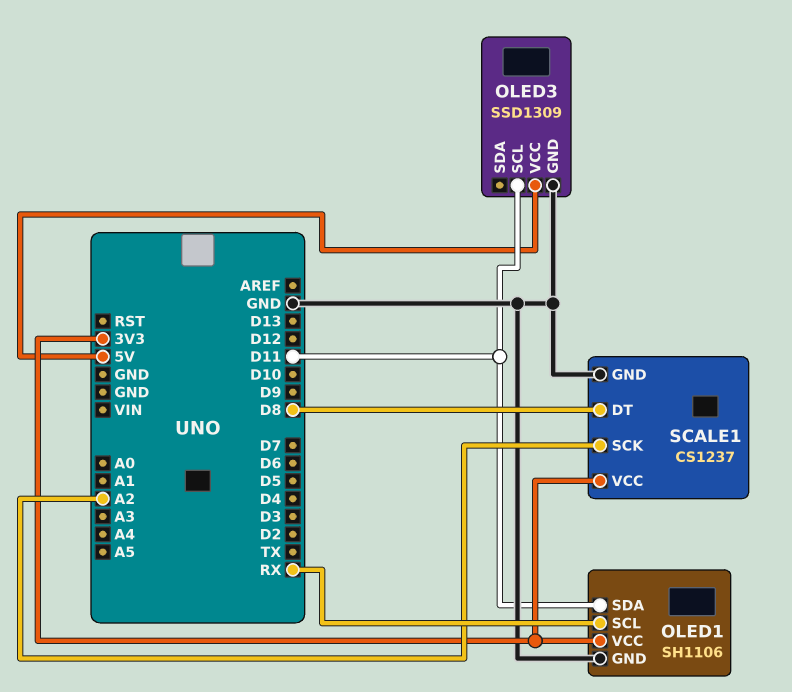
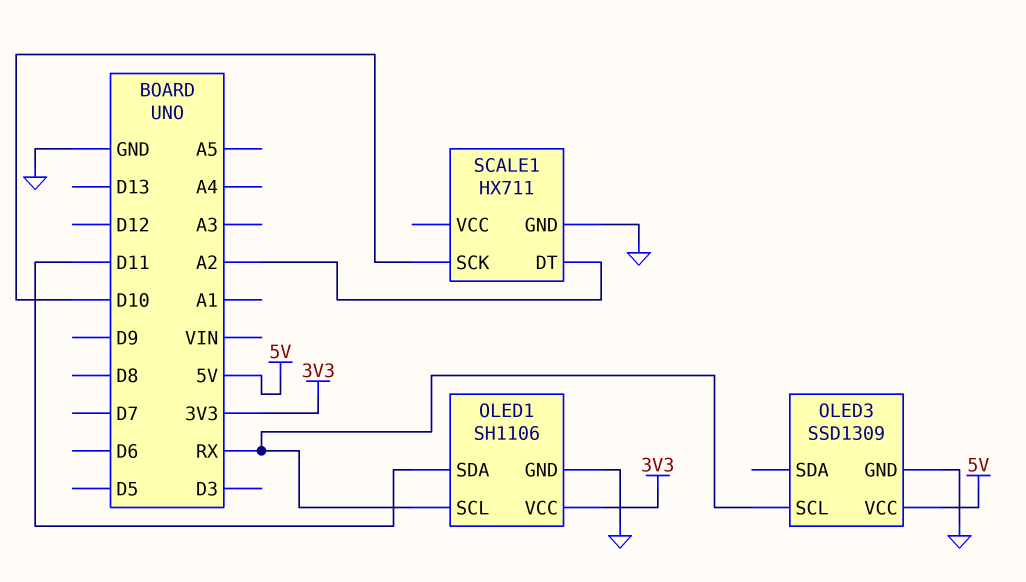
OLED3 pin SCL: D11 -> RX
SCALE1: CS1237 -> HX711
SCALE1 pin DT: D8 -> A2
SCALE1 pin SCK: A2 -> D10
SCALE1 pin VCC: 3V3 -> none

